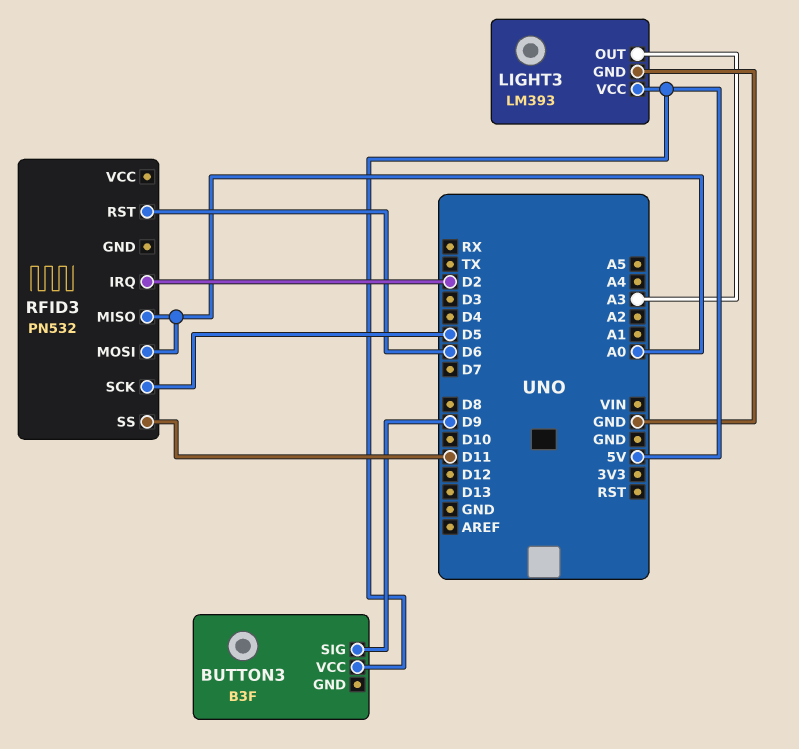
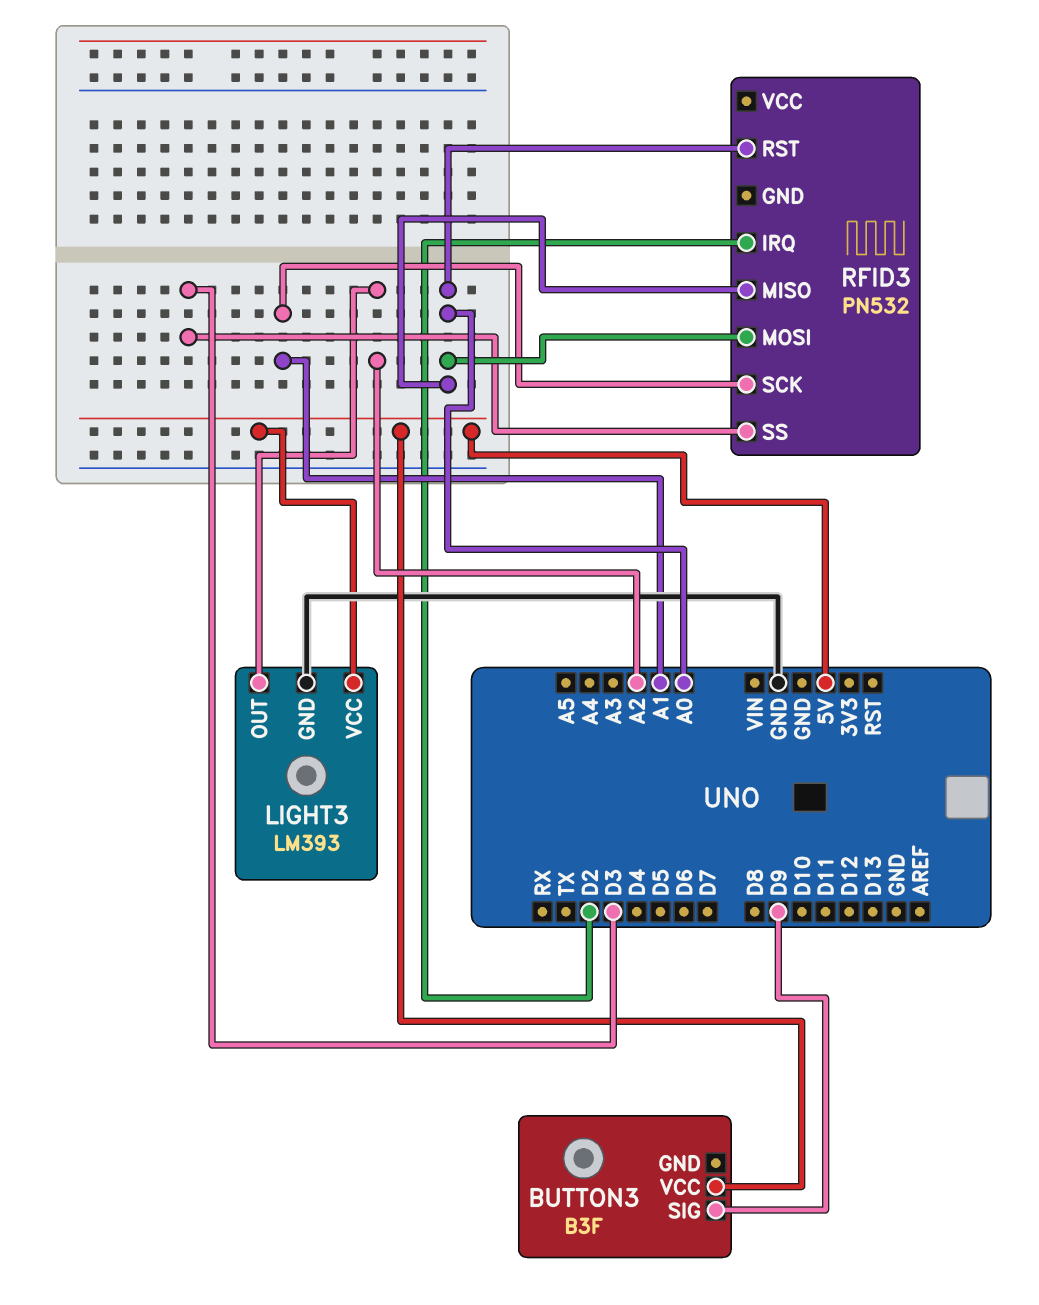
LIGHT3 pin OUT: A3 -> A2
RFID3 pin RST: D6 -> A0
RFID3 pin SCK: D5 -> A1
RFID3 pin SS: D11 -> D3

